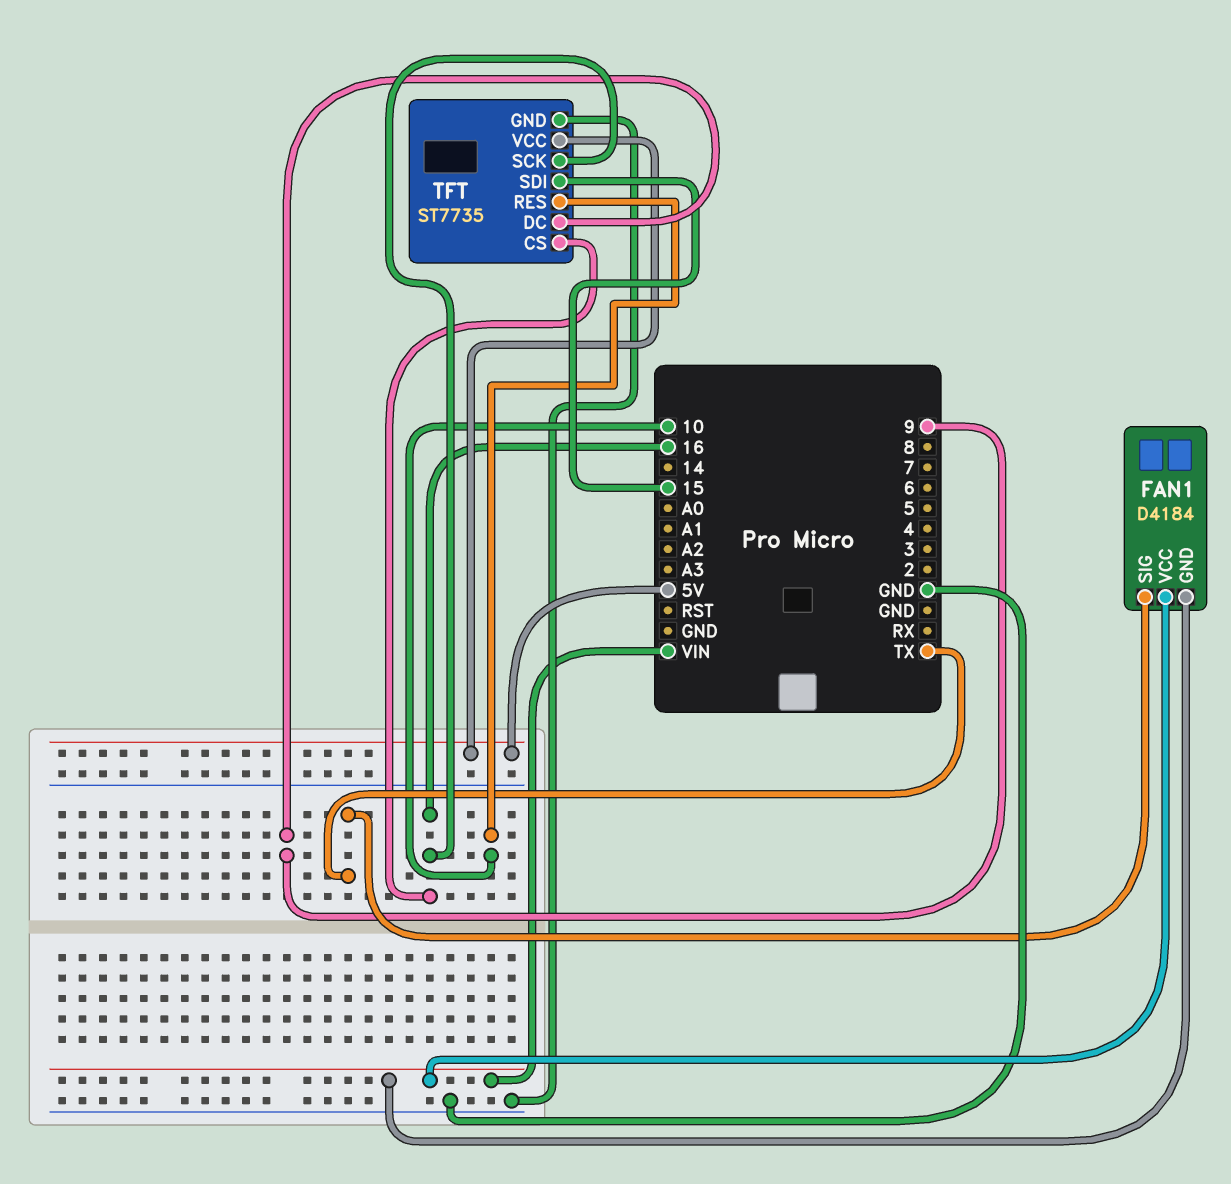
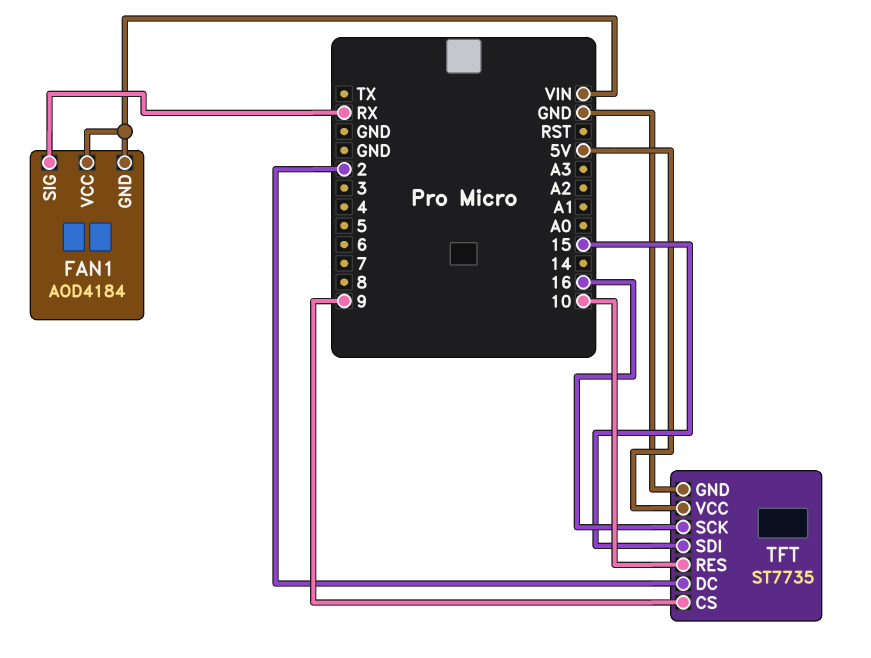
FAN1: D4184 -> AOD4184
FAN1 pin SIG: TX -> RX
TFT pin CS: 16 -> 9
TFT pin DC: 9 -> 2

